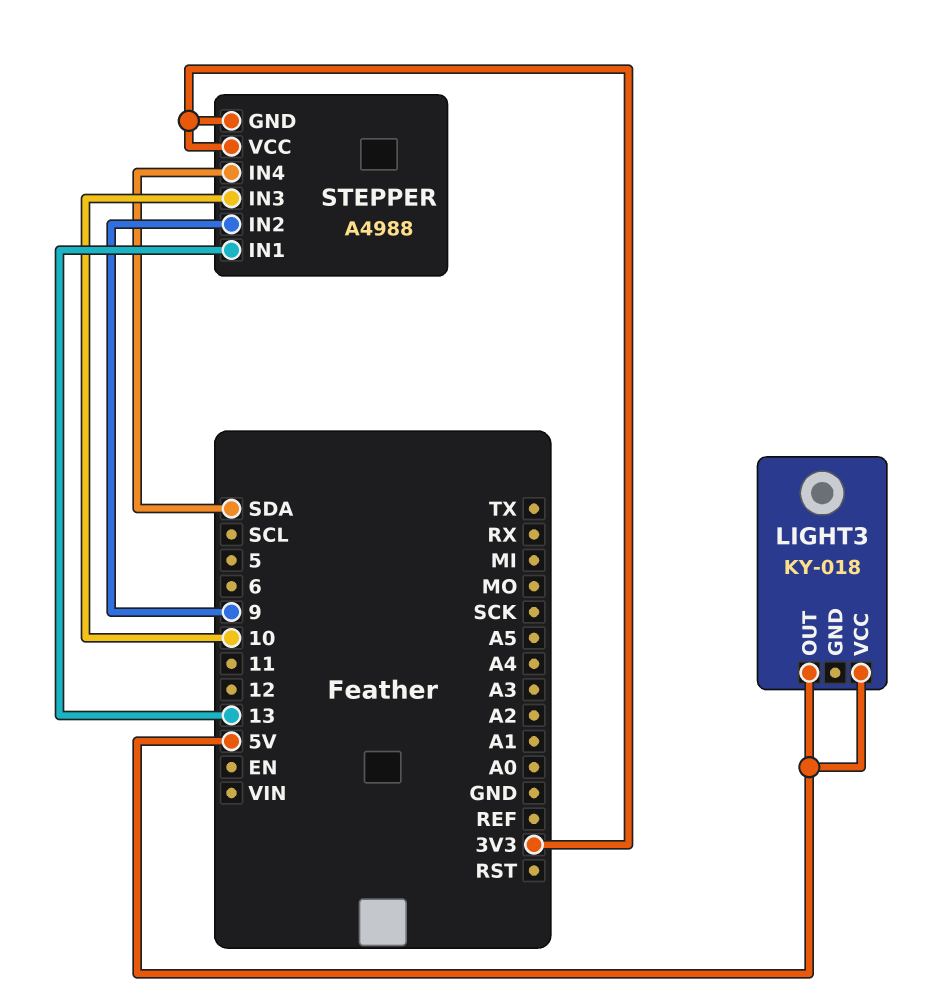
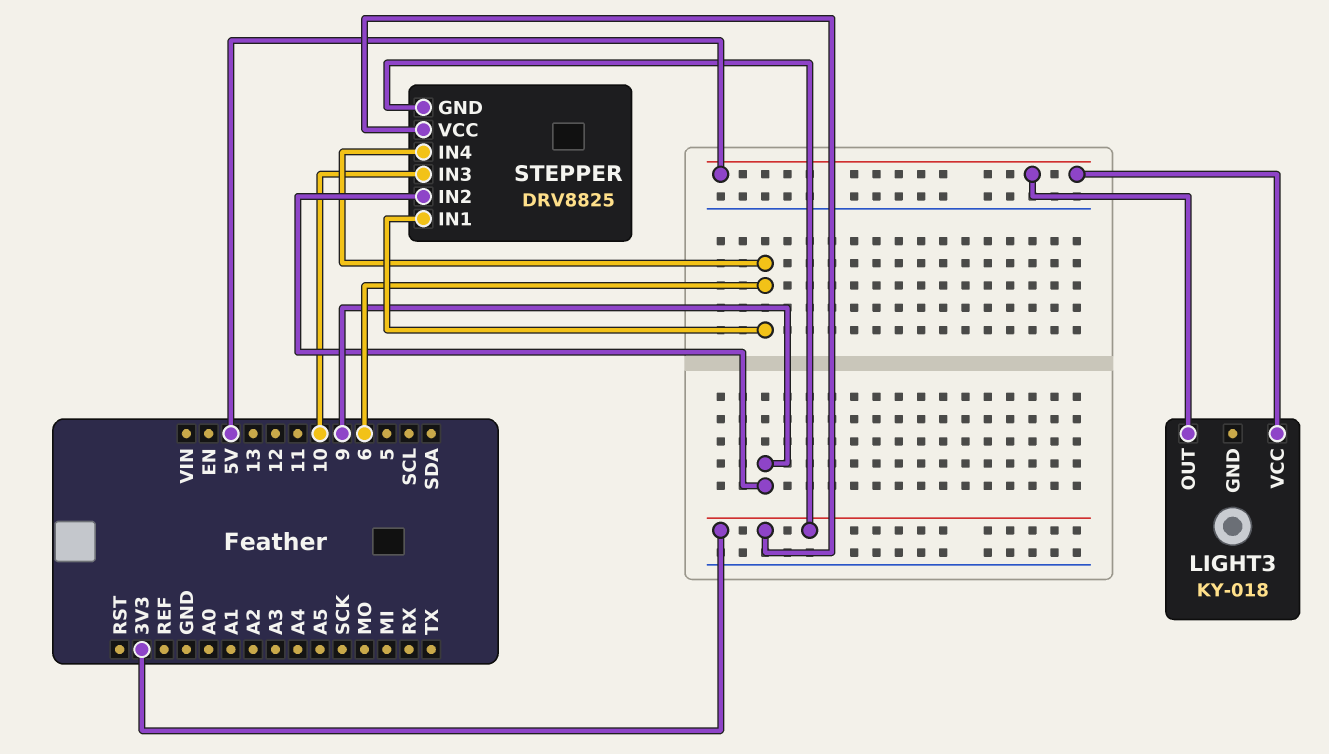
STEPPER: A4988 -> DRV8825
STEPPER pin IN1: 13 -> 6
STEPPER pin IN4: SDA -> 6

